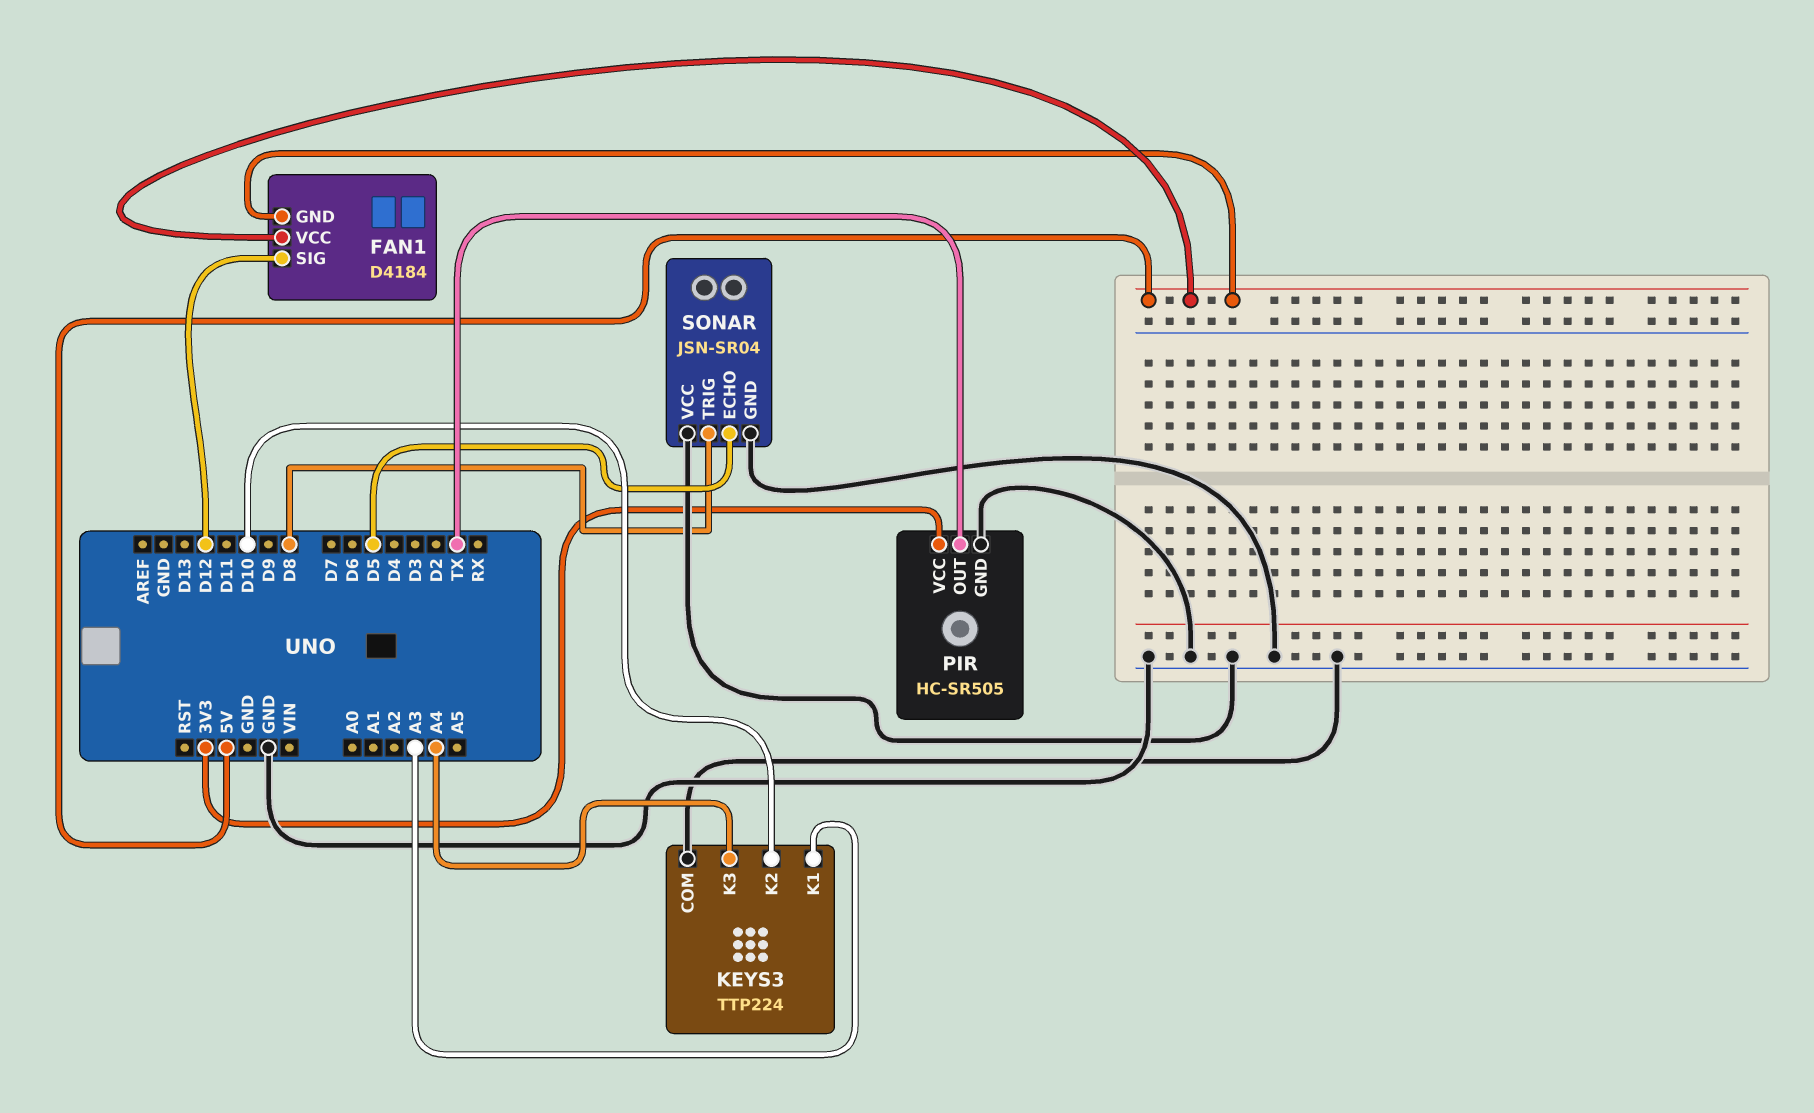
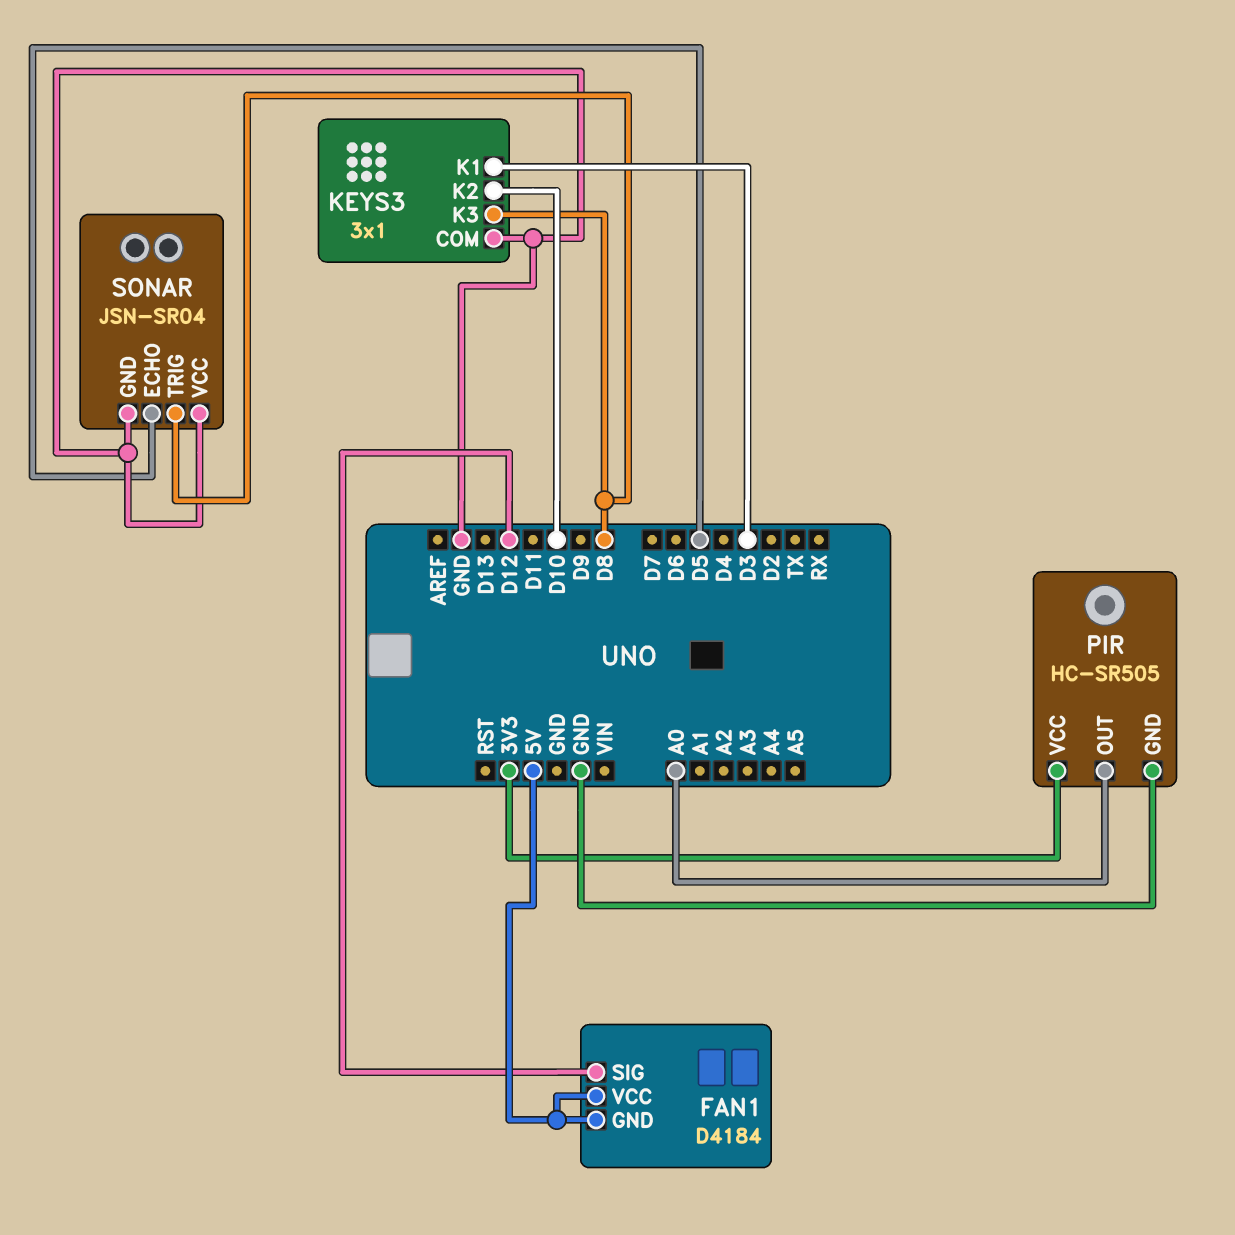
KEYS3: TTP224 -> 3x1
KEYS3 pin K1: A3 -> D3
KEYS3 pin K3: A4 -> D8
PIR pin OUT: TX -> A0

